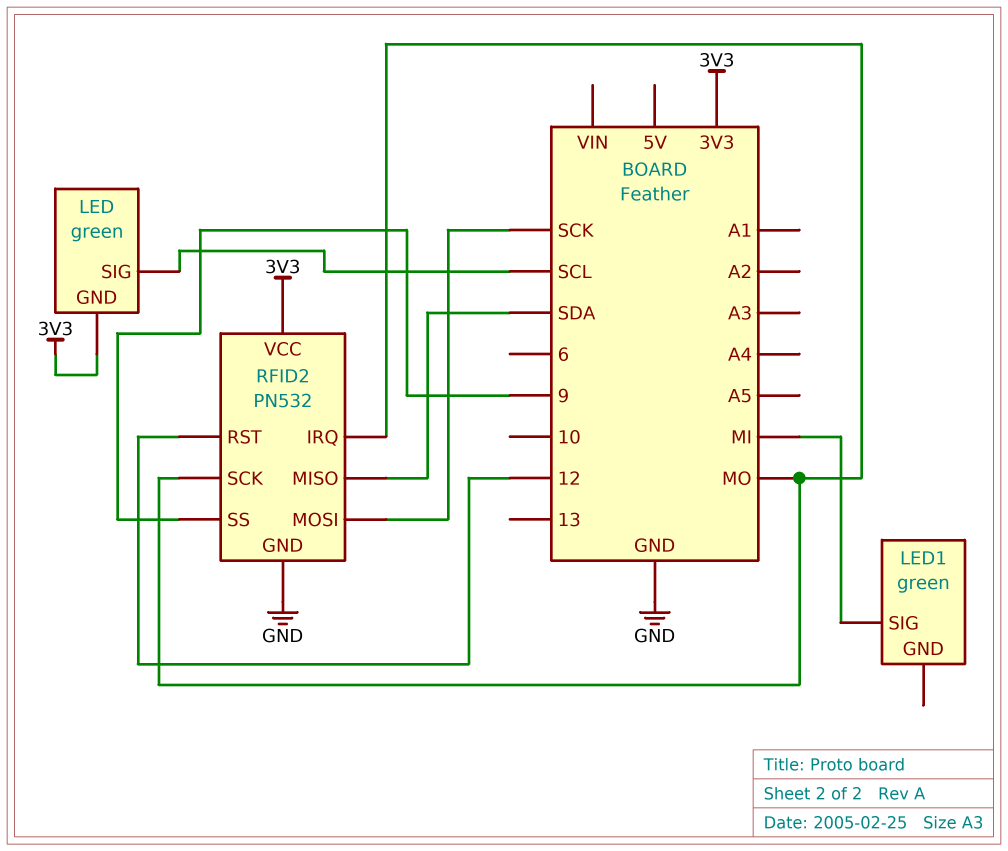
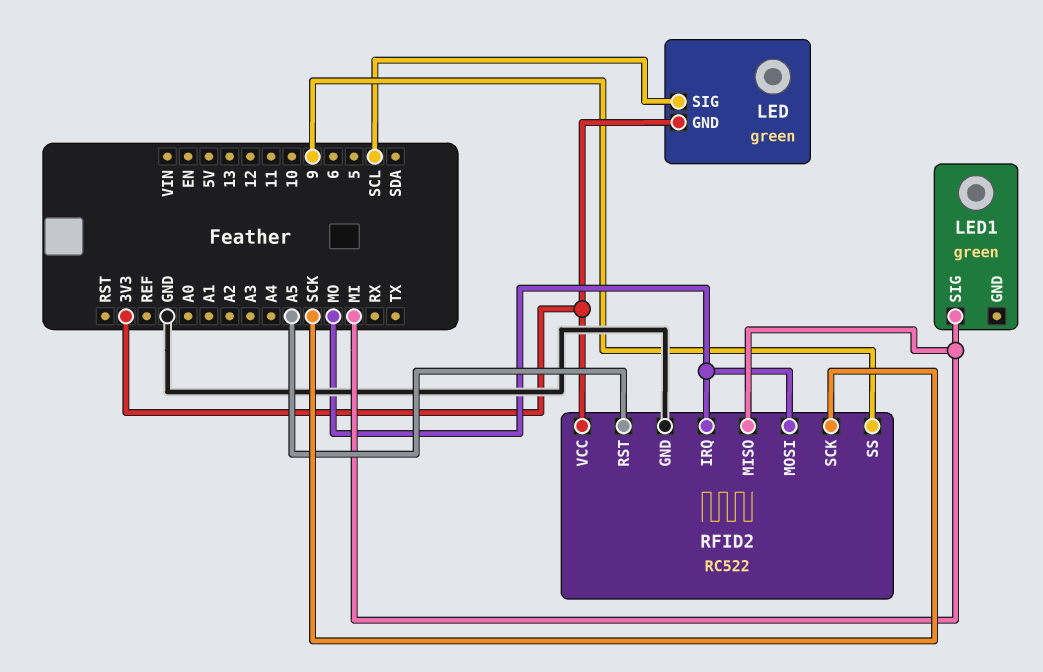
RFID2: PN532 -> RC522
RFID2 pin MISO: SDA -> MI
RFID2 pin MOSI: SCK -> MO
RFID2 pin RST: 12 -> A5
RFID2 pin SCK: MO -> SCK

